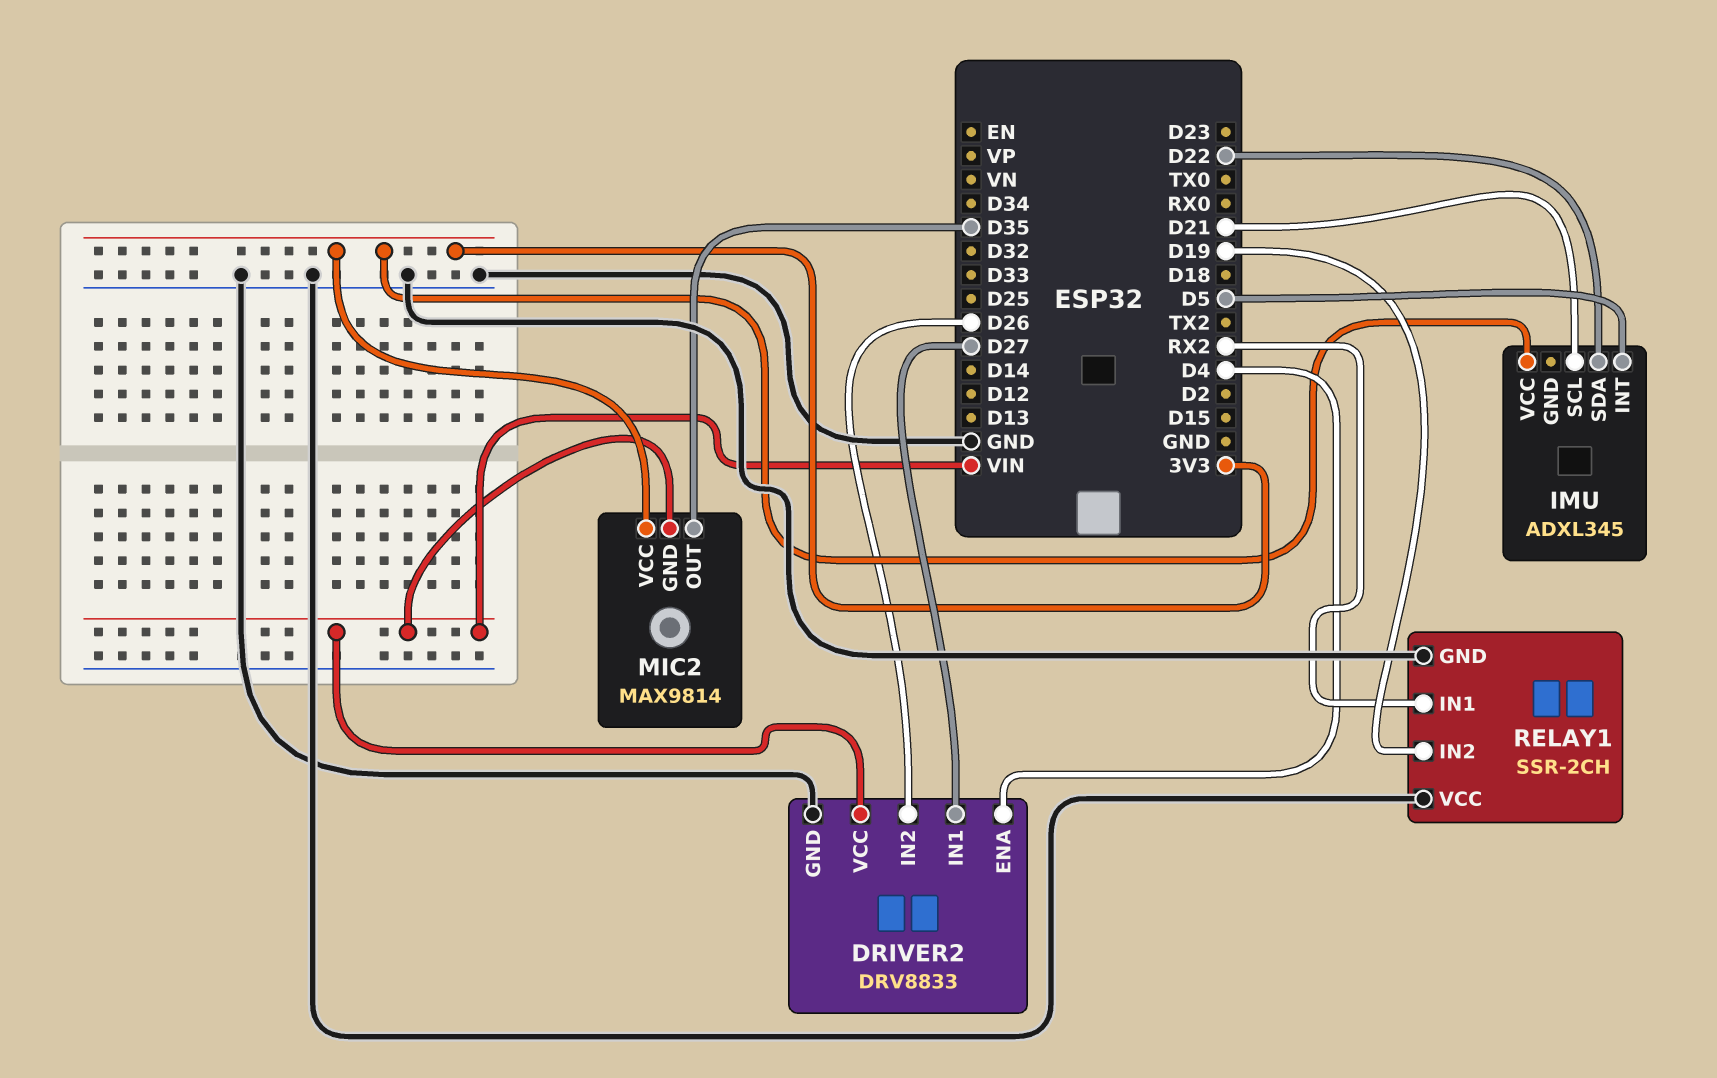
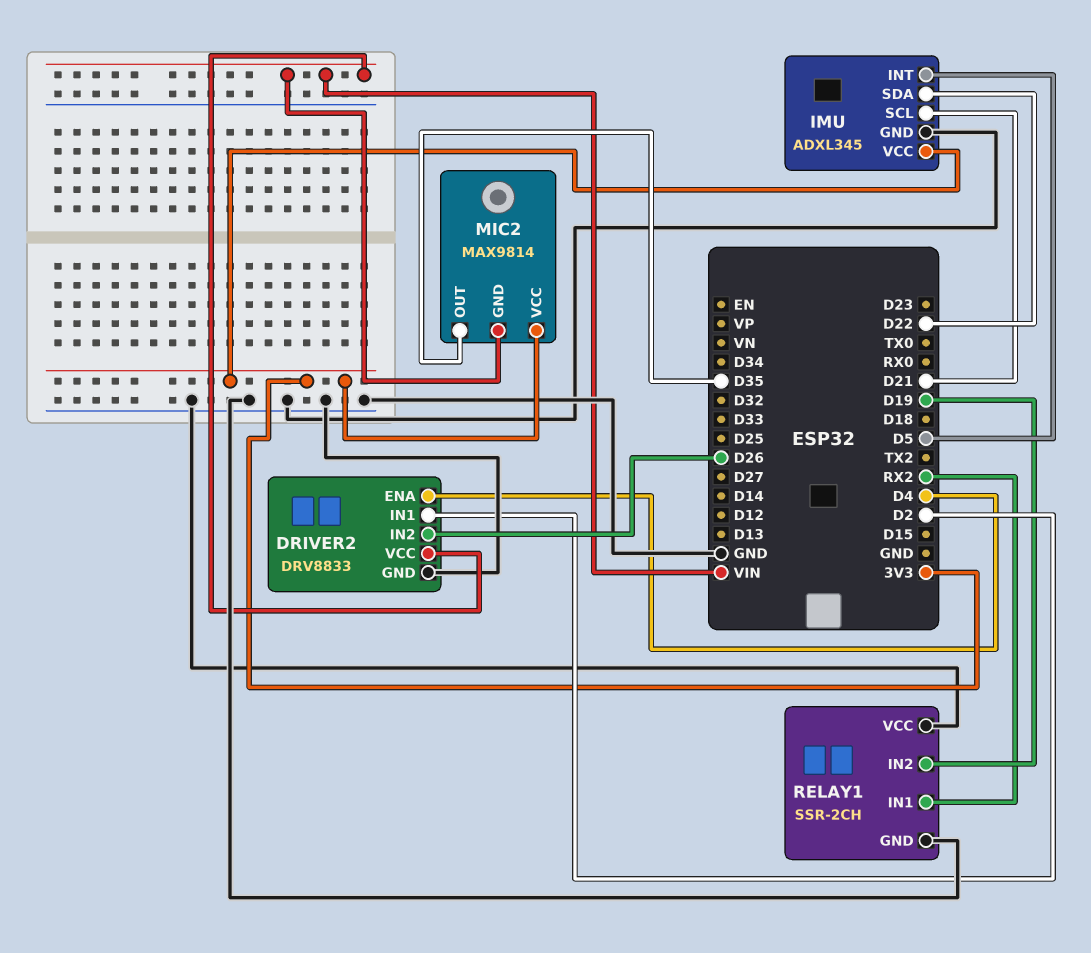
DRIVER2 pin IN1: D27 -> D2
IMU pin GND: none -> GND

